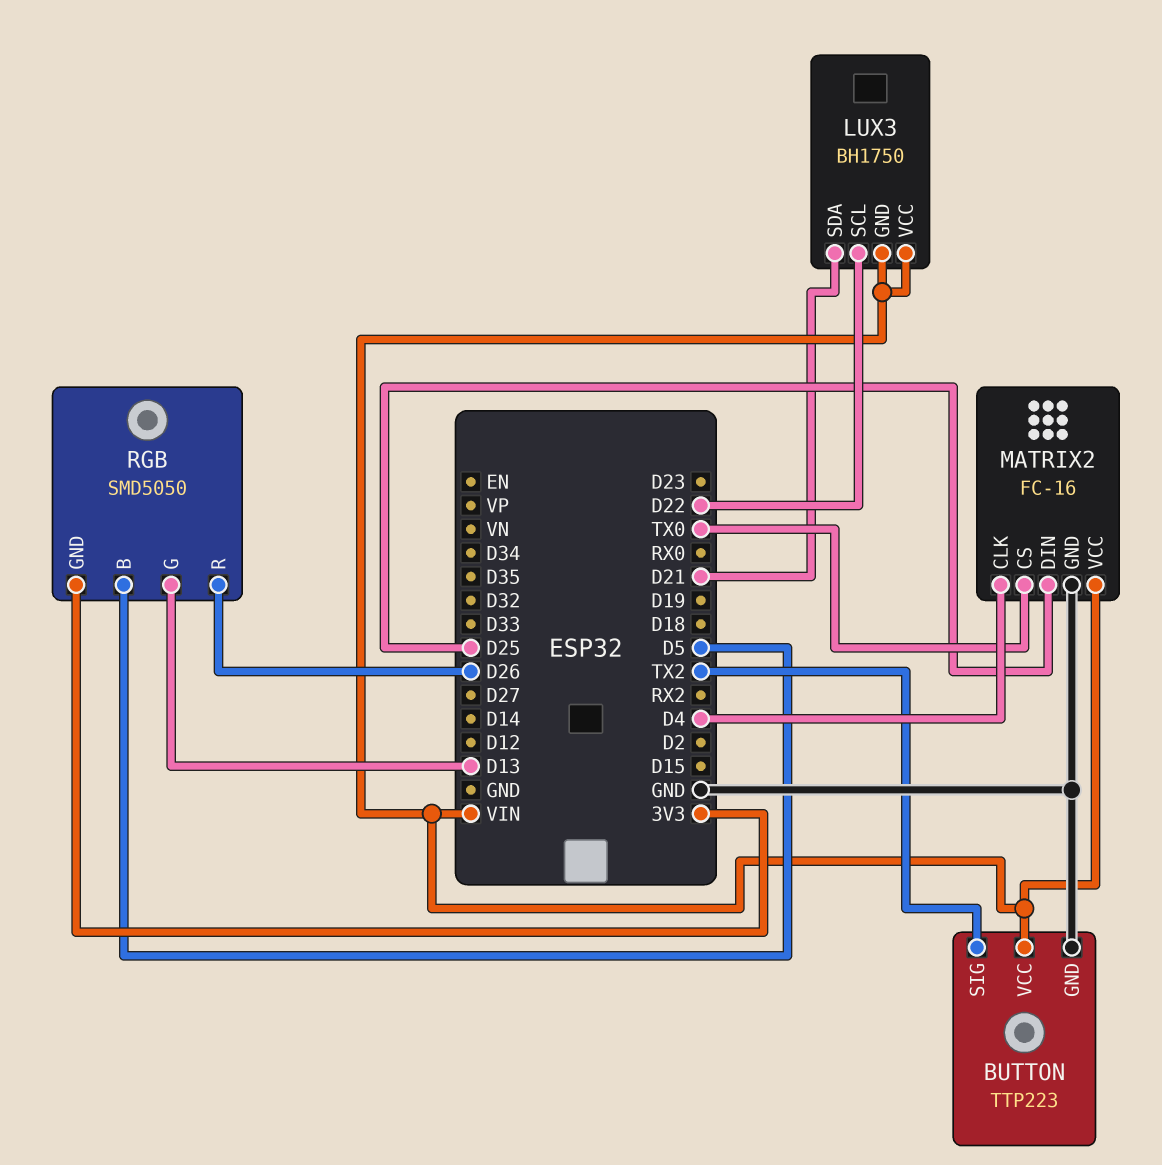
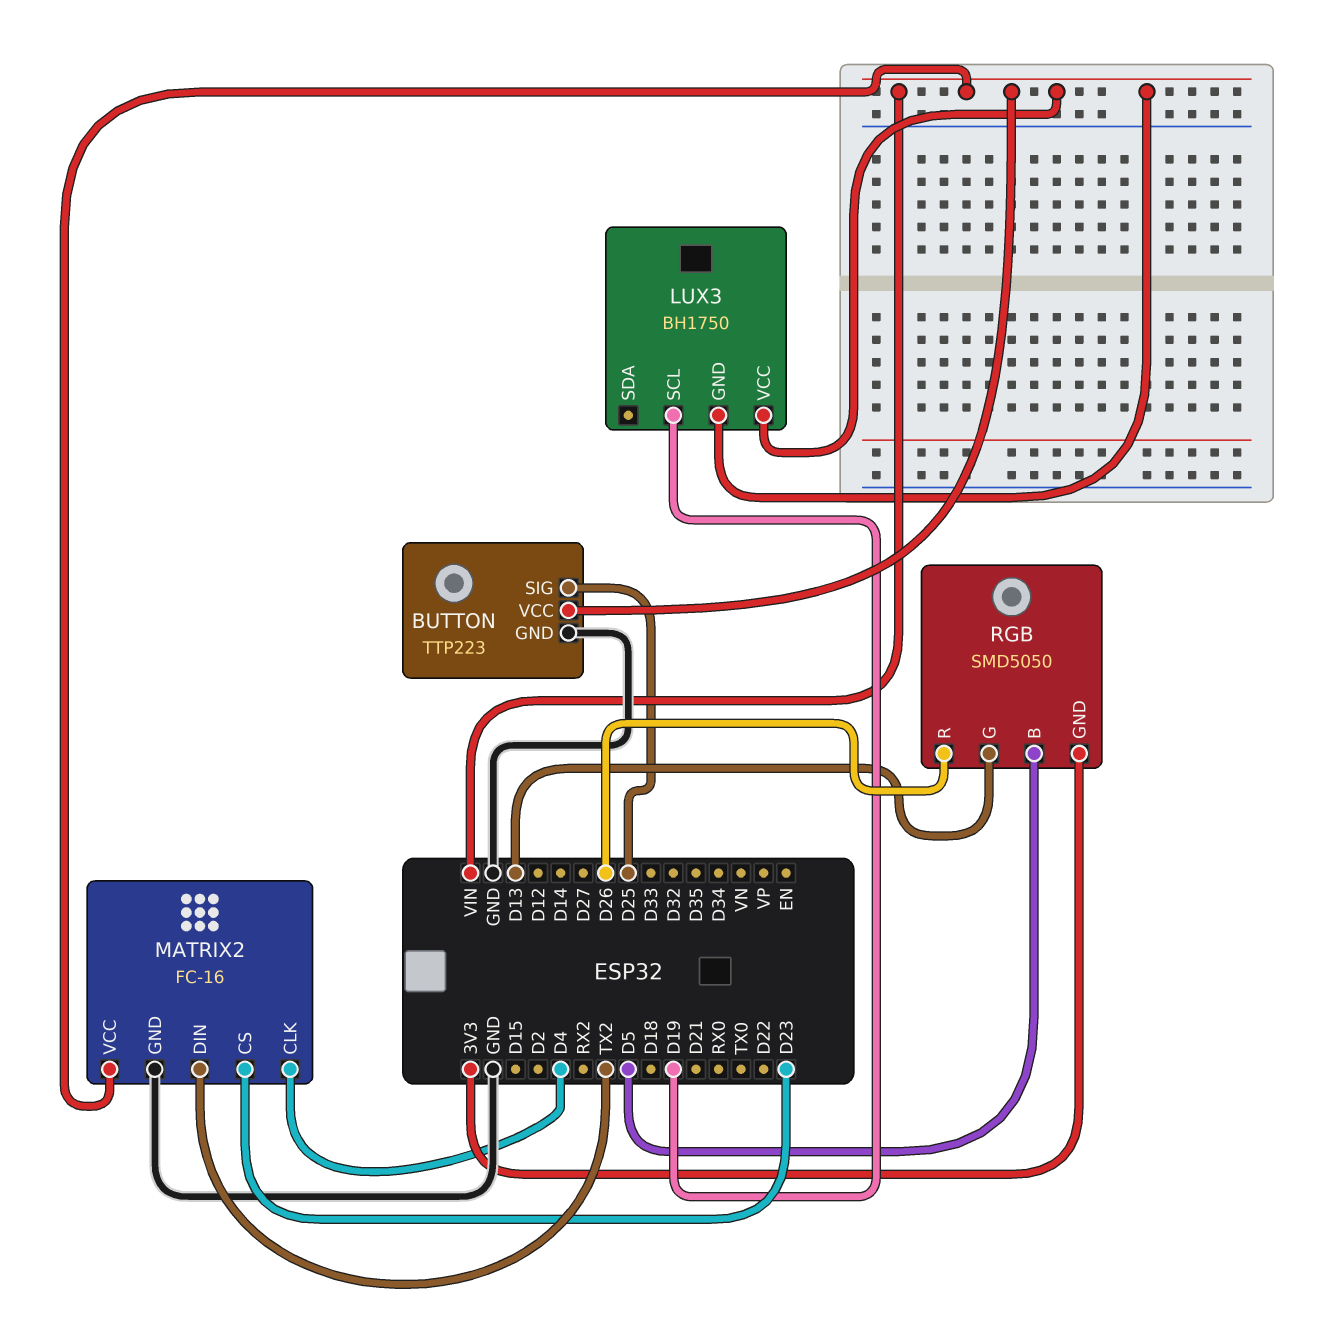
BUTTON pin SIG: TX2 -> D25
LUX3 pin SCL: D22 -> D19
LUX3 pin SDA: D21 -> none
MATRIX2 pin CS: TX0 -> D23
MATRIX2 pin DIN: D25 -> TX2

